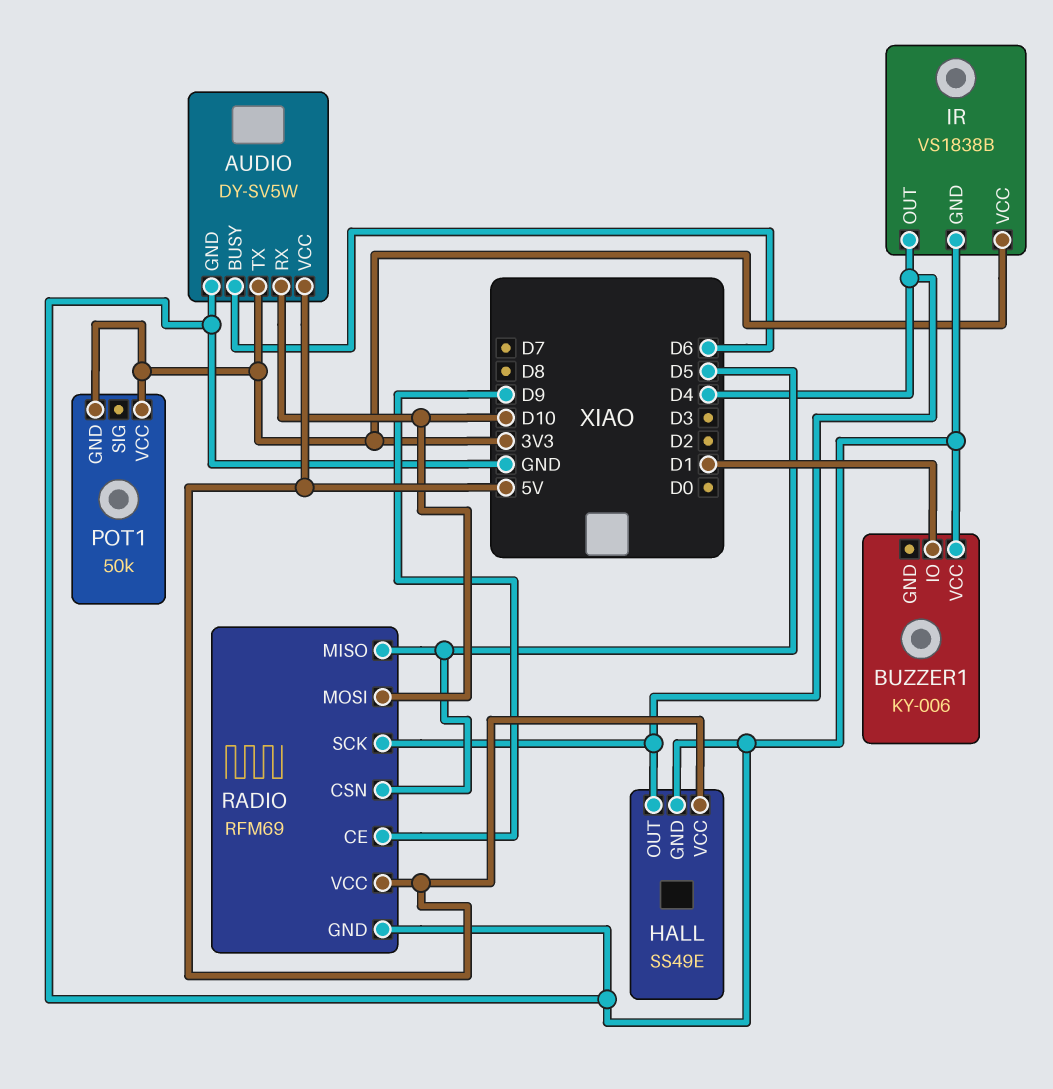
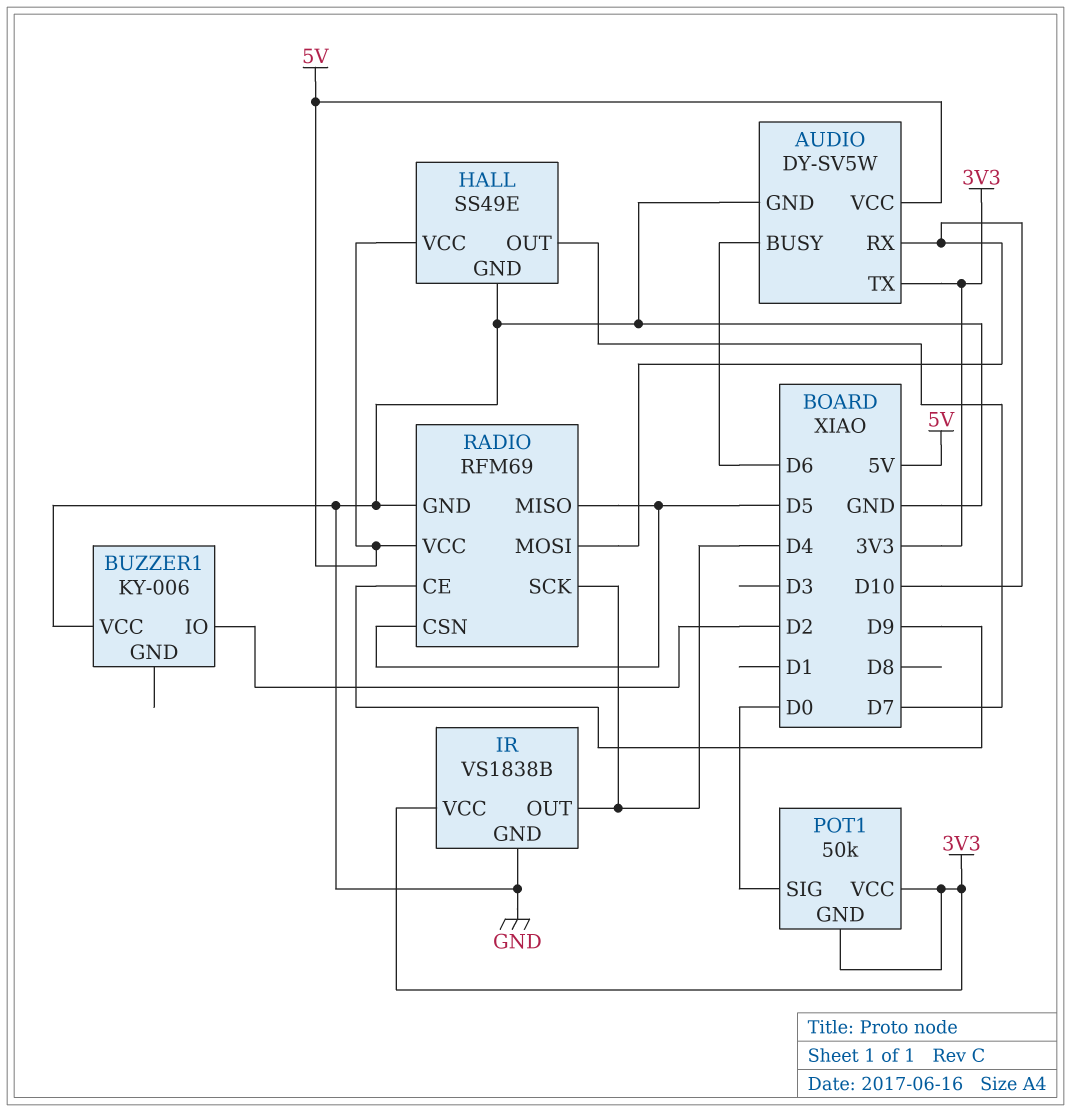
BUZZER1 pin IO: D1 -> D2
HALL pin OUT: D4 -> D7
POT1 pin SIG: none -> D0

